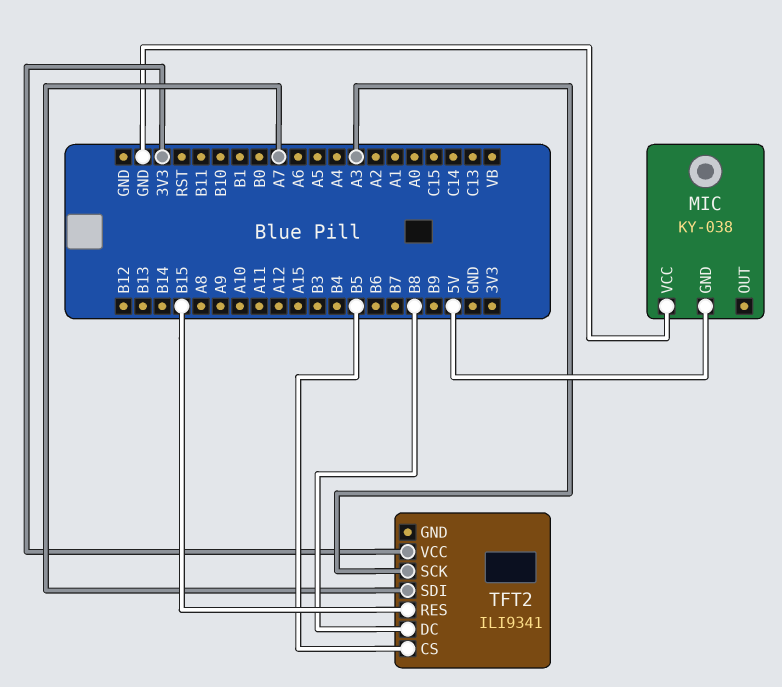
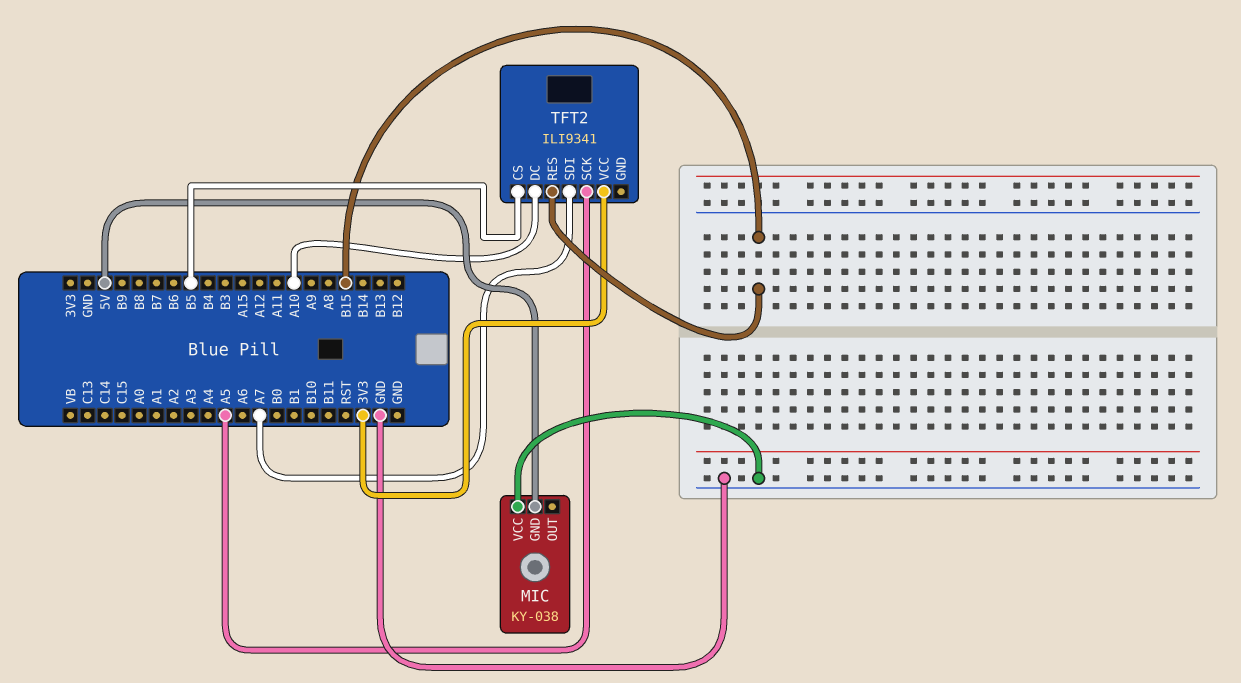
TFT2 pin DC: B8 -> A10
TFT2 pin SCK: A3 -> A5

